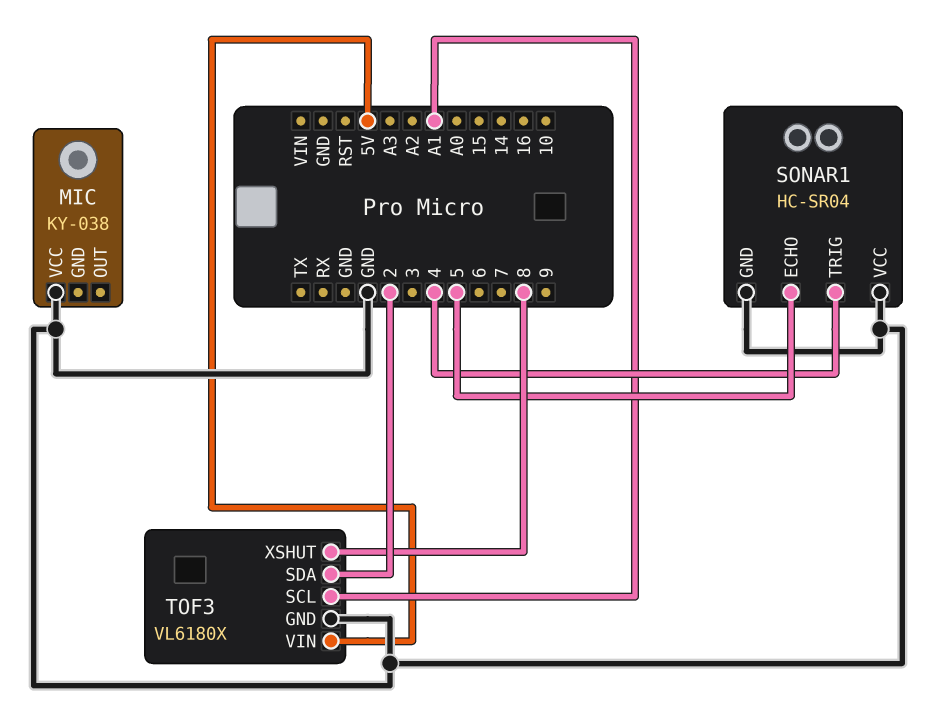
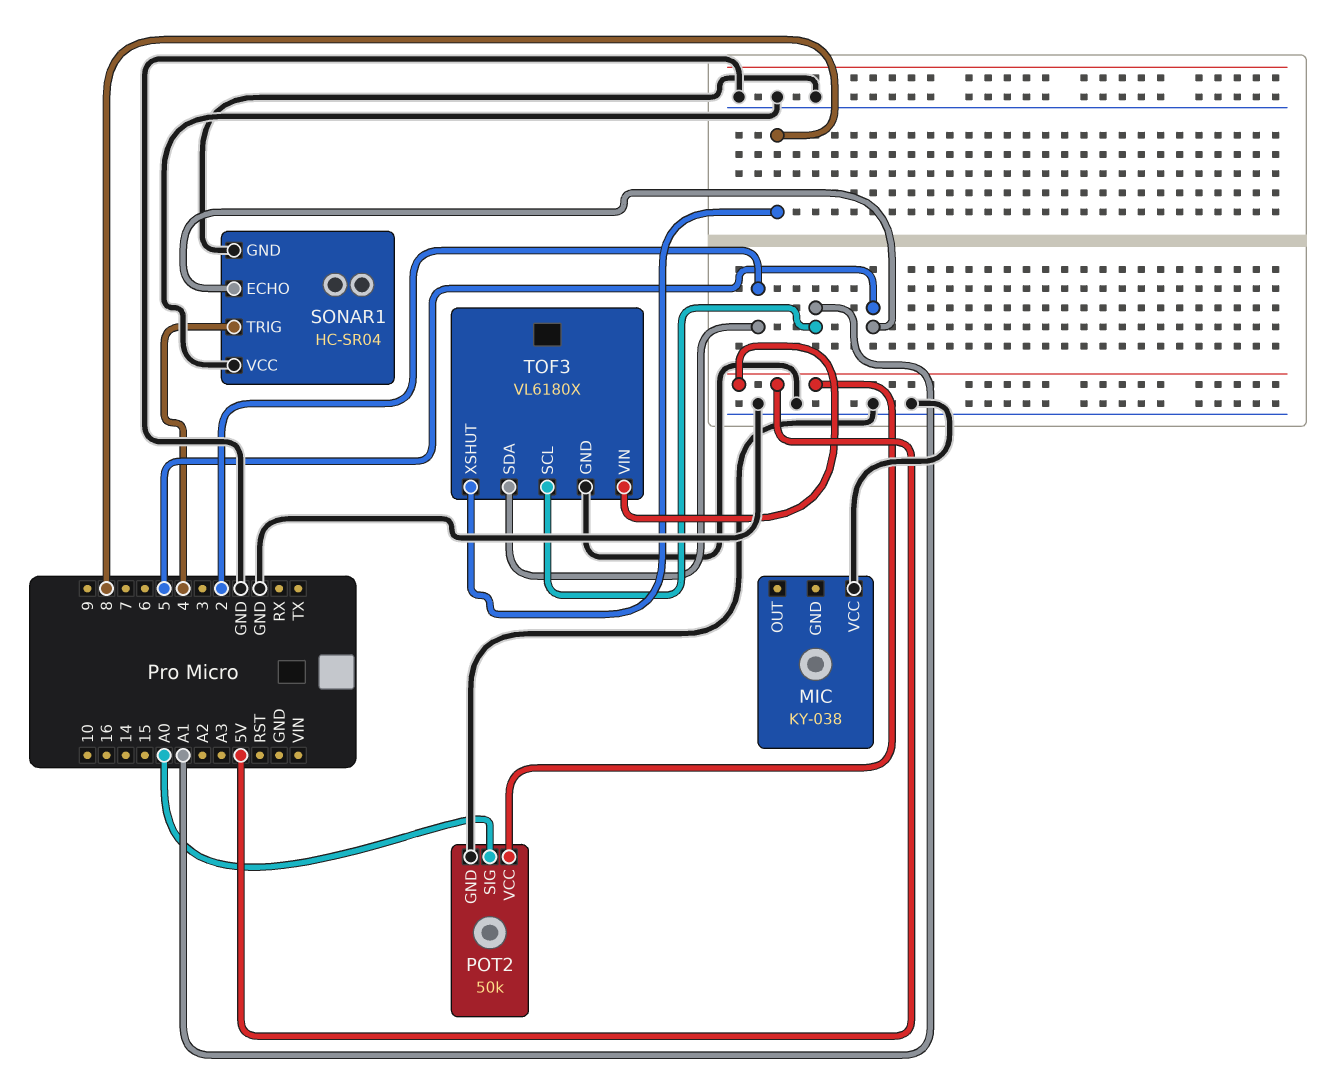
POT2: none -> 50k
POT2 pin GND: none -> GND
POT2 pin SIG: none -> A0
POT2 pin VCC: none -> 5V

